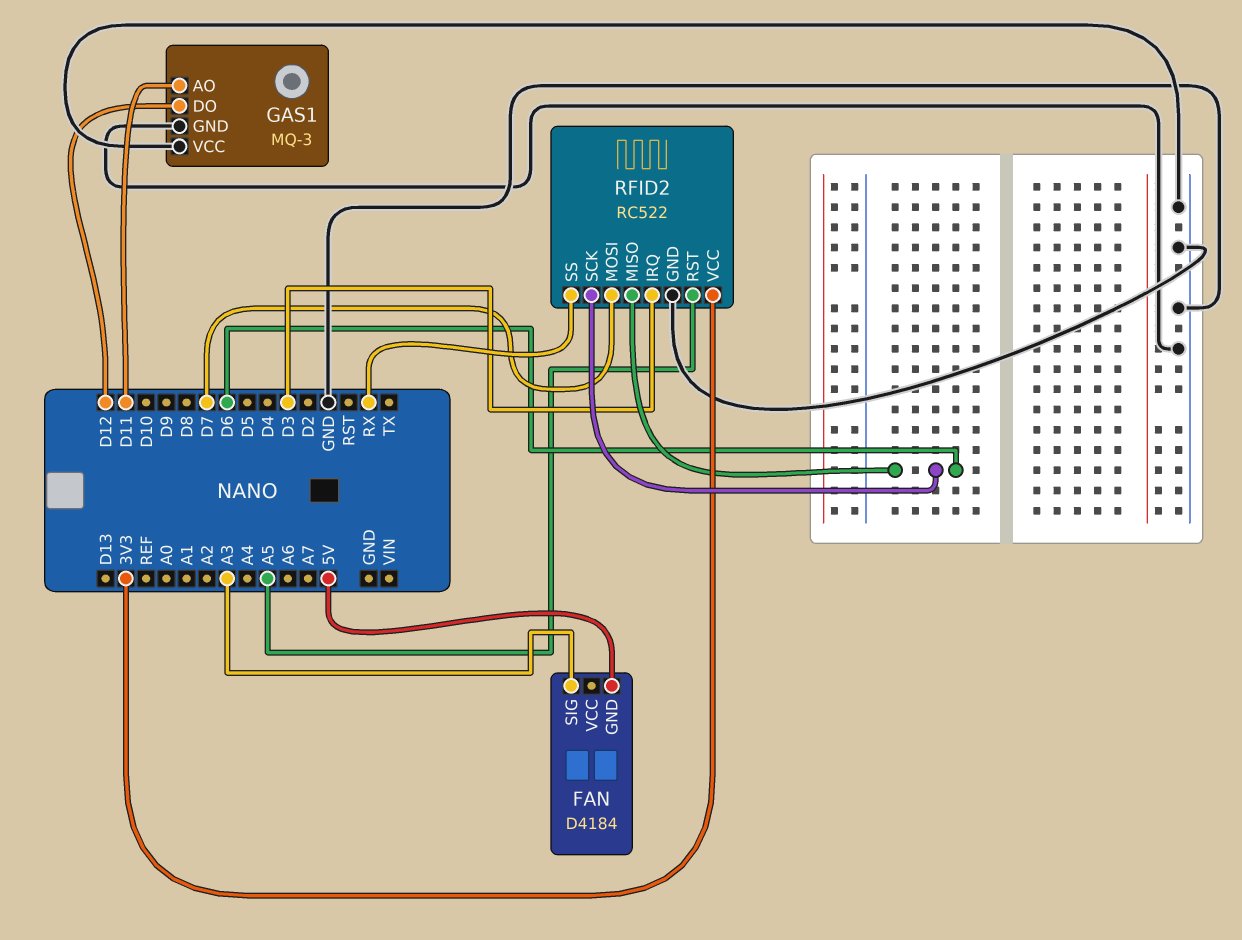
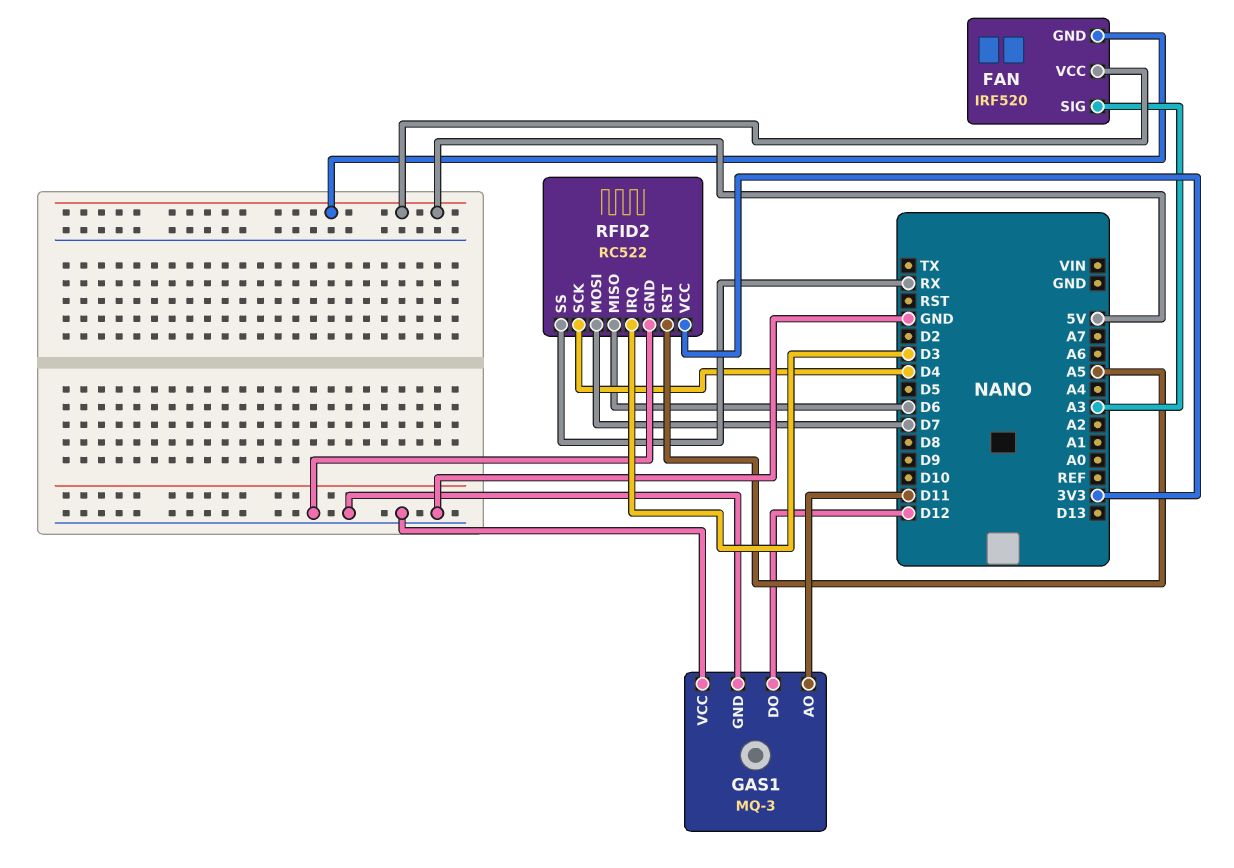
FAN: D4184 -> IRF520
FAN pin VCC: none -> 5V
RFID2 pin SCK: D6 -> D4

